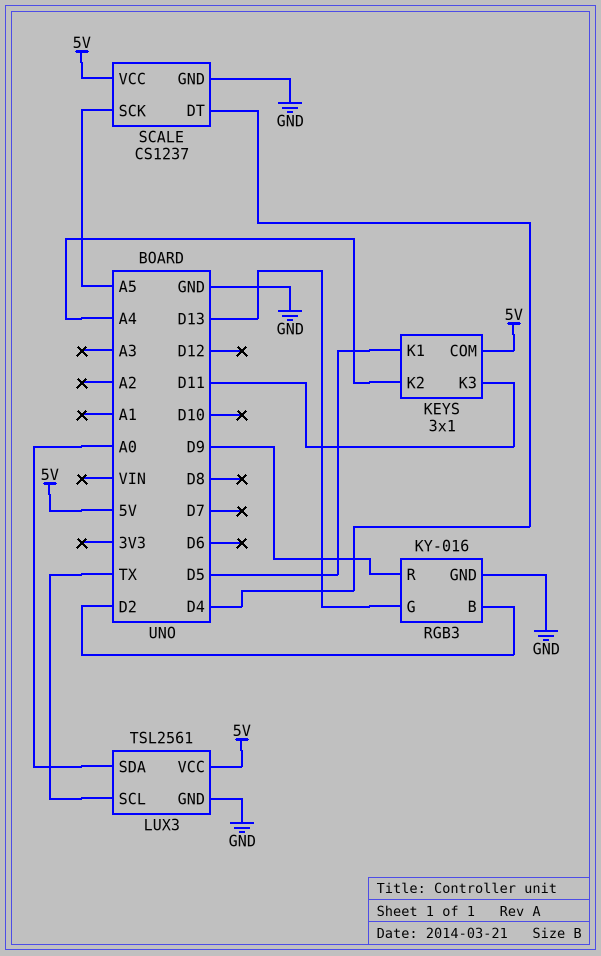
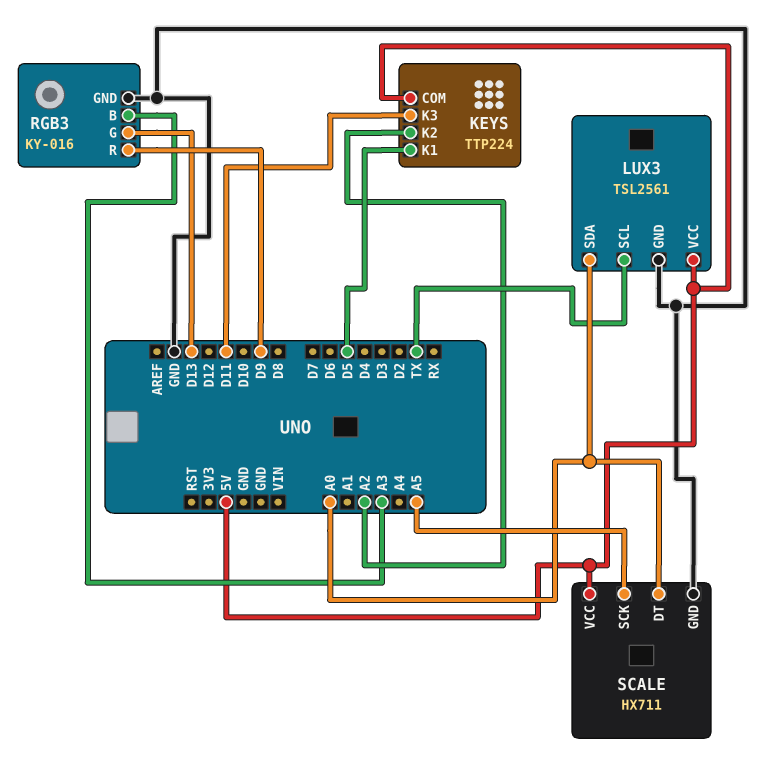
KEYS: 3x1 -> TTP224
KEYS pin K2: A4 -> A2
RGB3 pin B: D2 -> A3
SCALE: CS1237 -> HX711
SCALE pin DT: D4 -> A0

